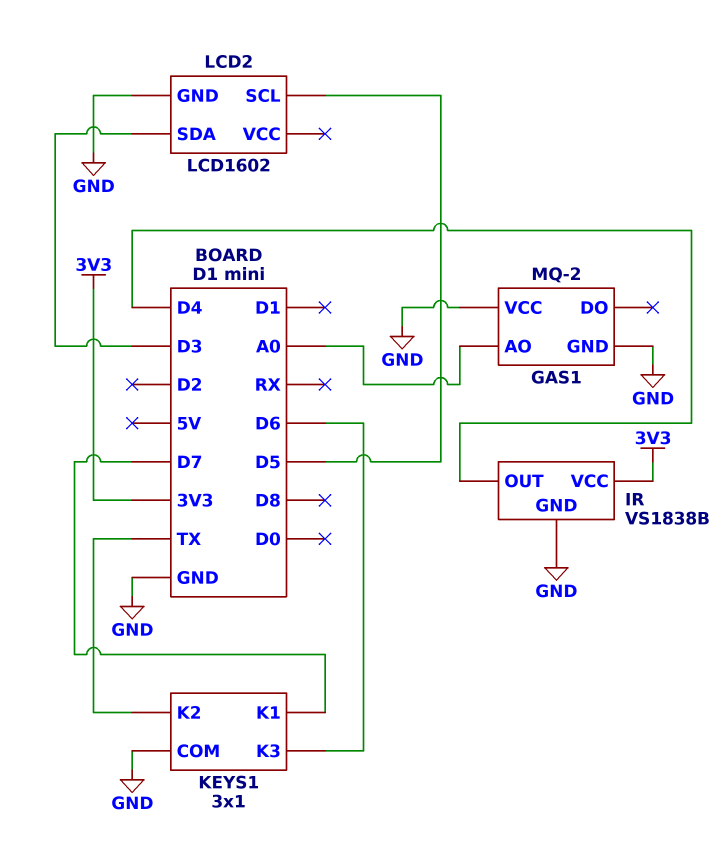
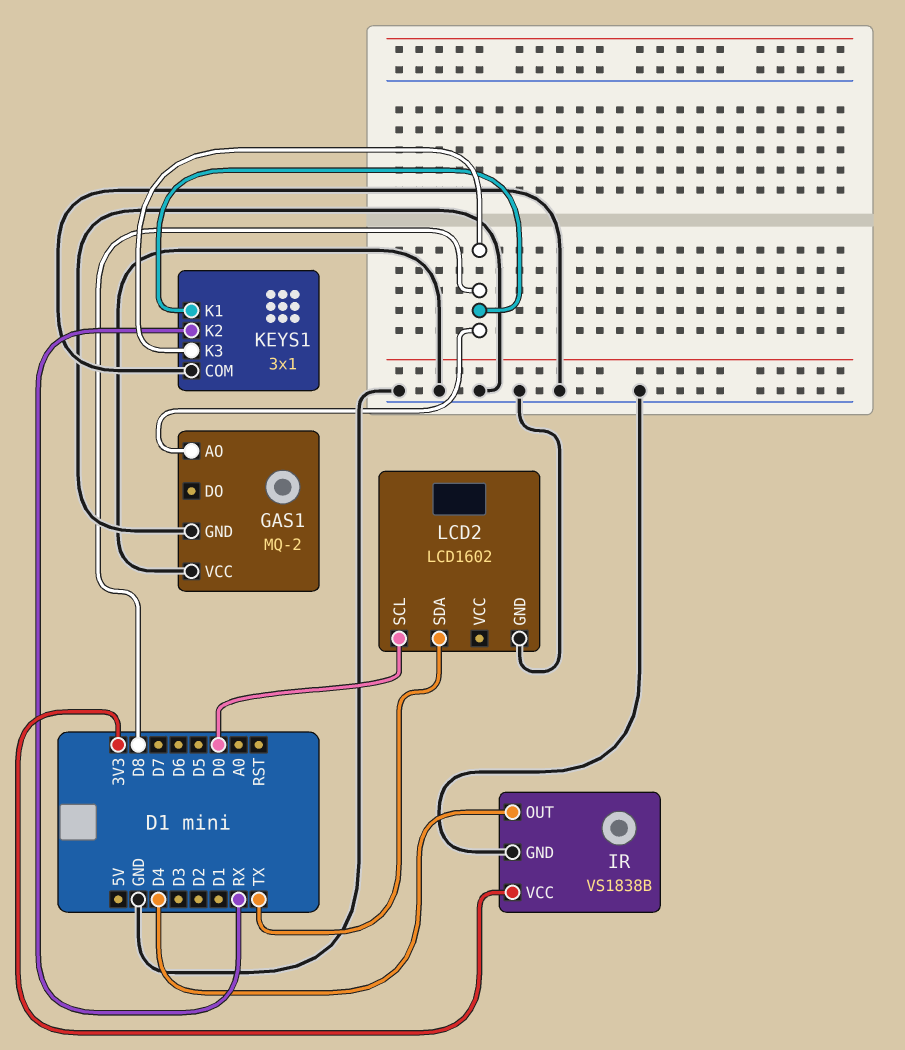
GAS1 pin AO: A0 -> D8
KEYS1 pin K1: D7 -> D8
KEYS1 pin K2: TX -> RX
KEYS1 pin K3: D6 -> D8
LCD2 pin SCL: D5 -> D0
LCD2 pin SDA: D3 -> TX

